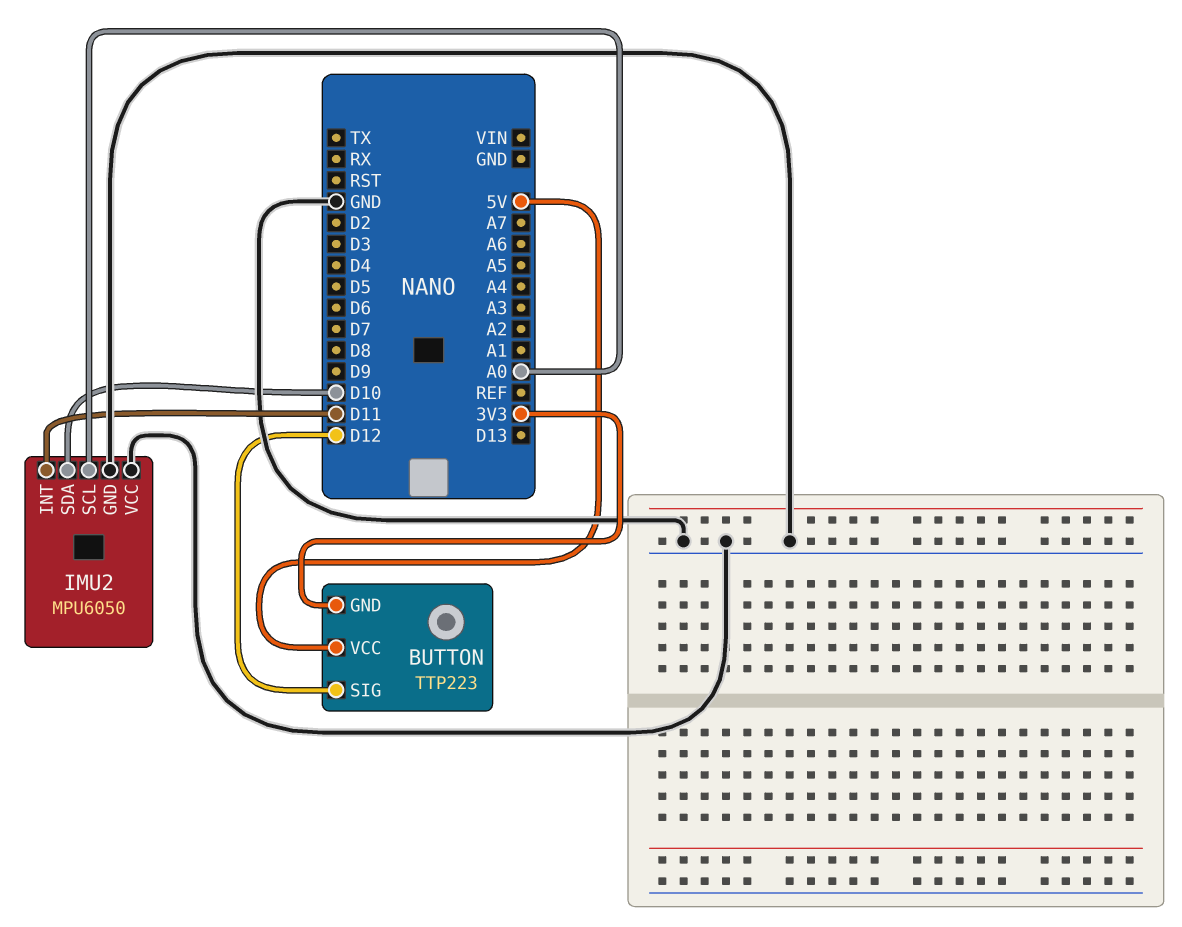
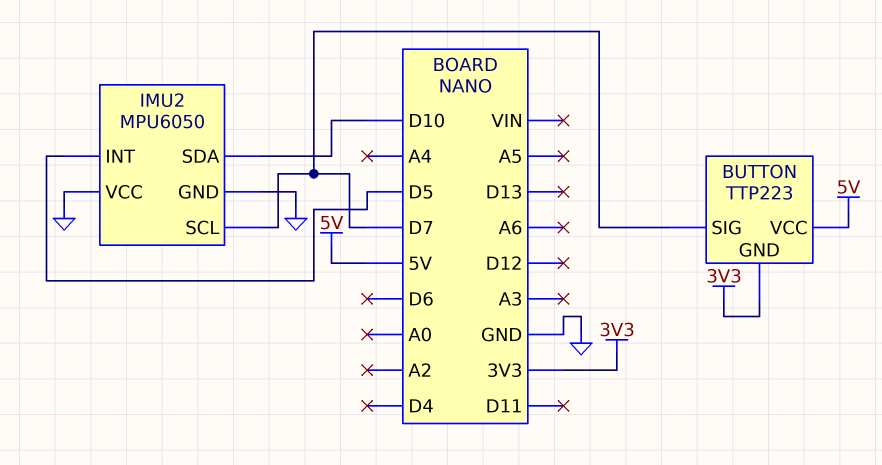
BUTTON pin SIG: D12 -> D7
IMU2 pin INT: D11 -> D5
IMU2 pin SCL: A0 -> D7

